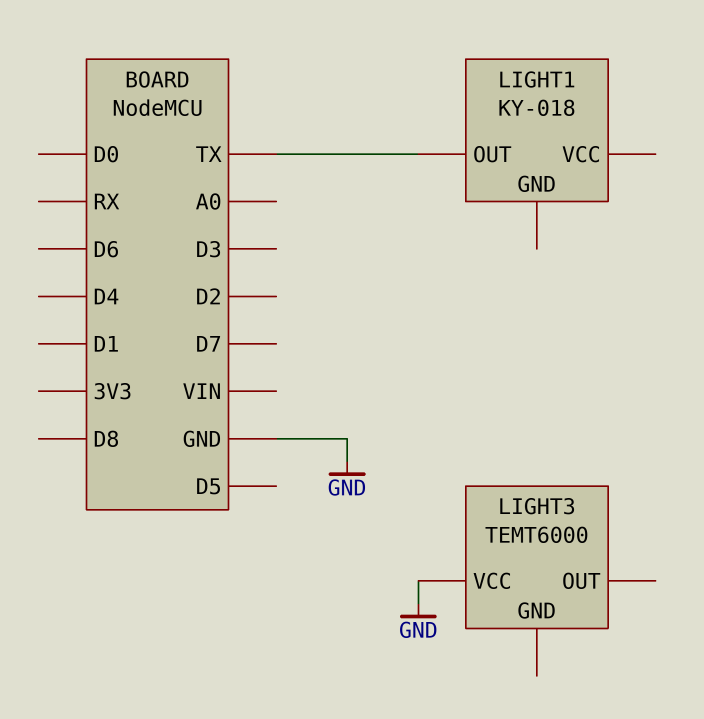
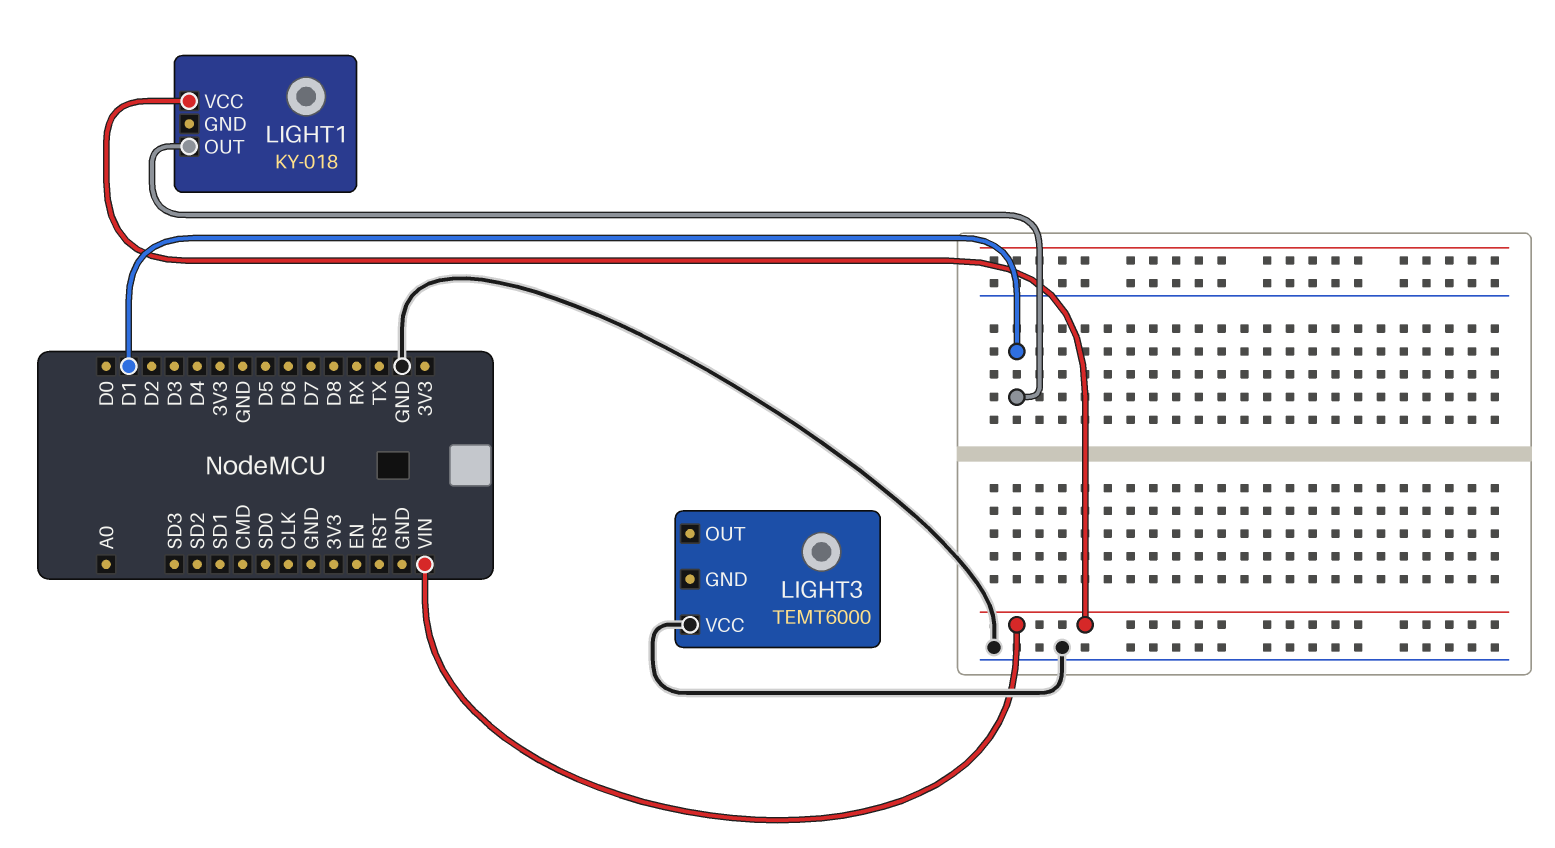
LIGHT1 pin OUT: TX -> D1
LIGHT1 pin VCC: none -> VIN

